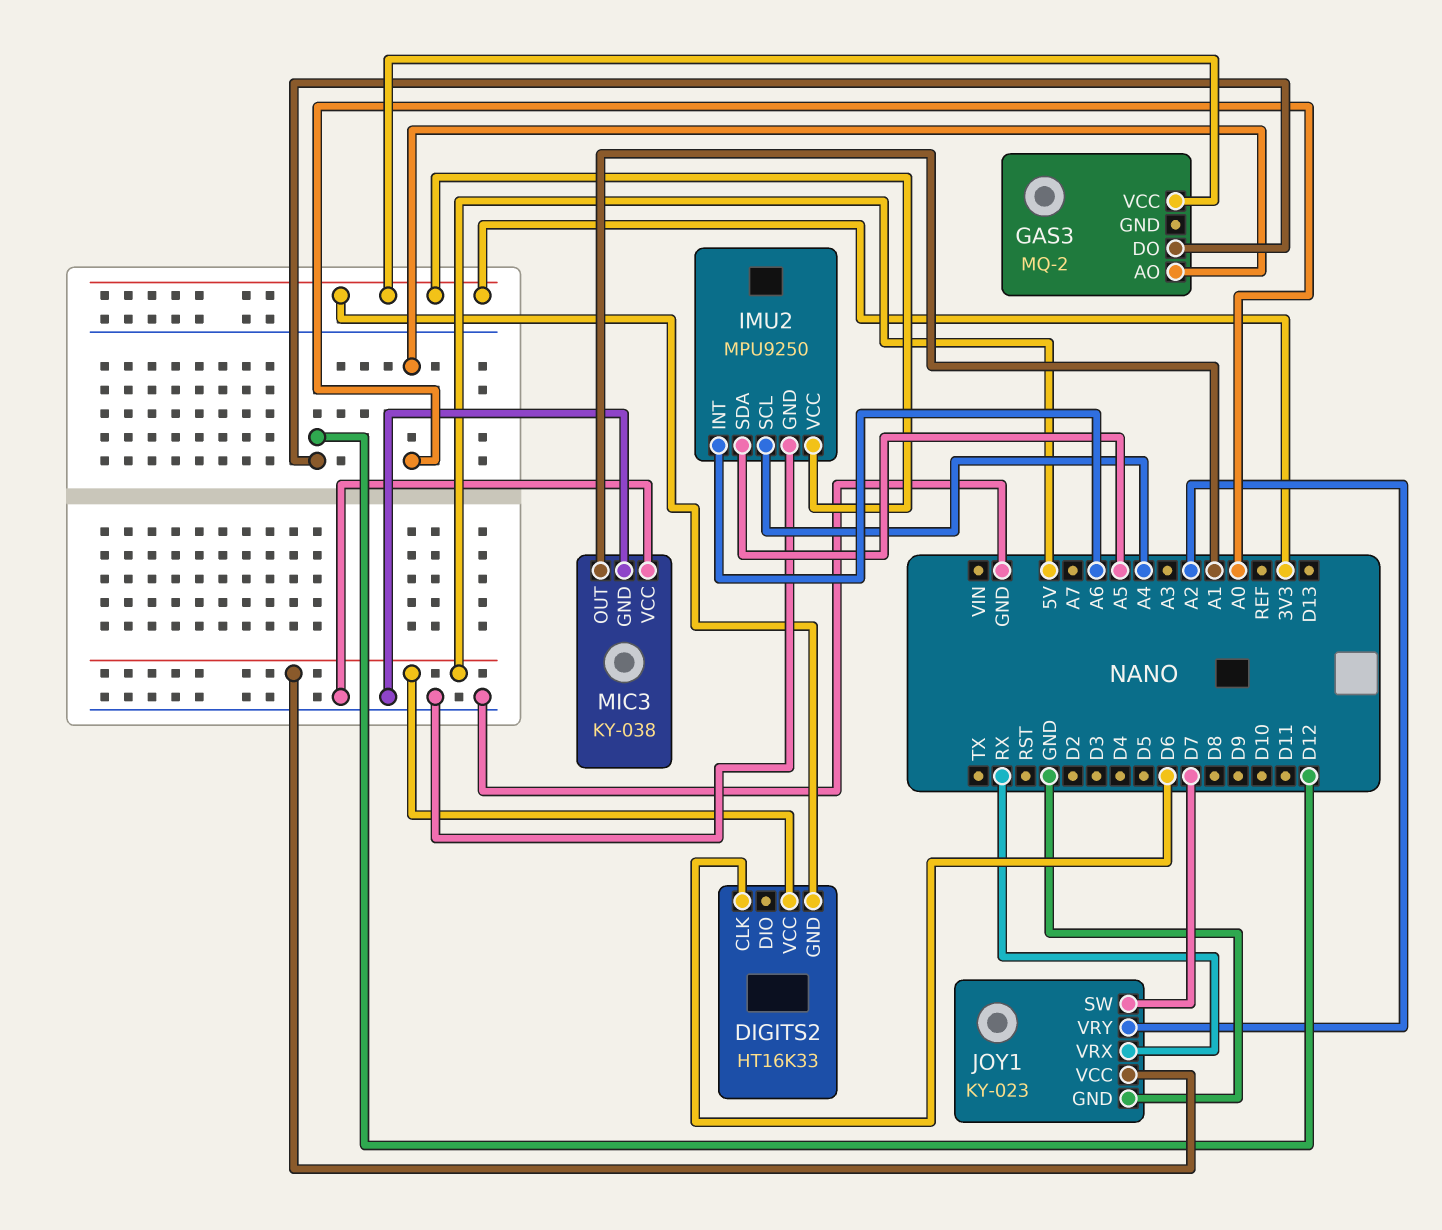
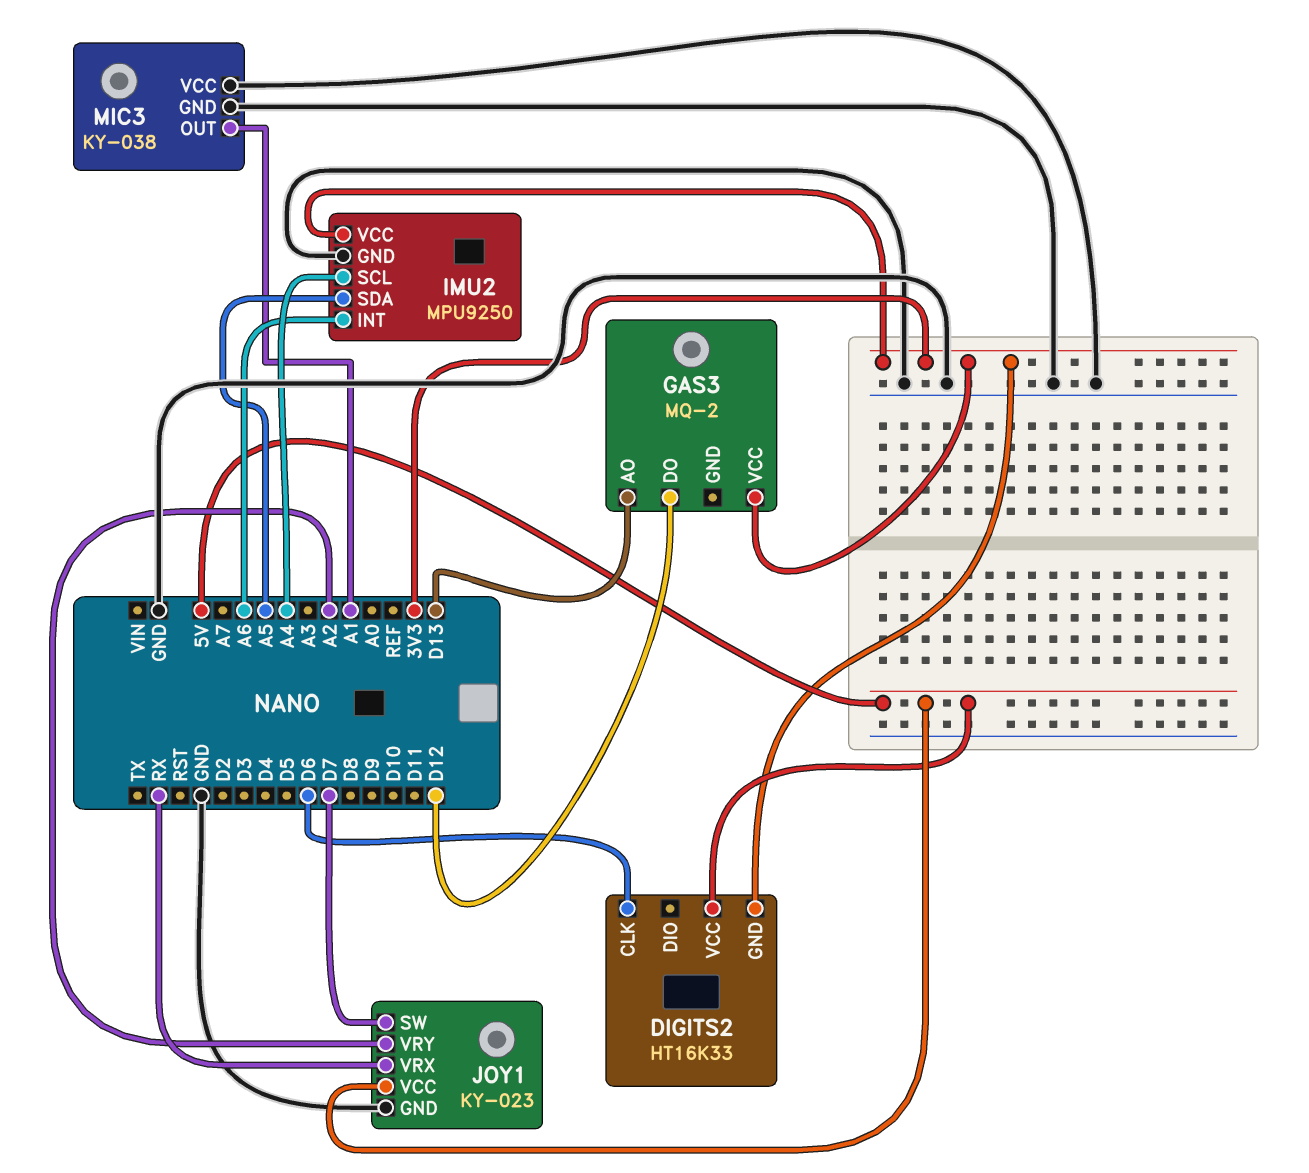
GAS3 pin AO: A0 -> D13

